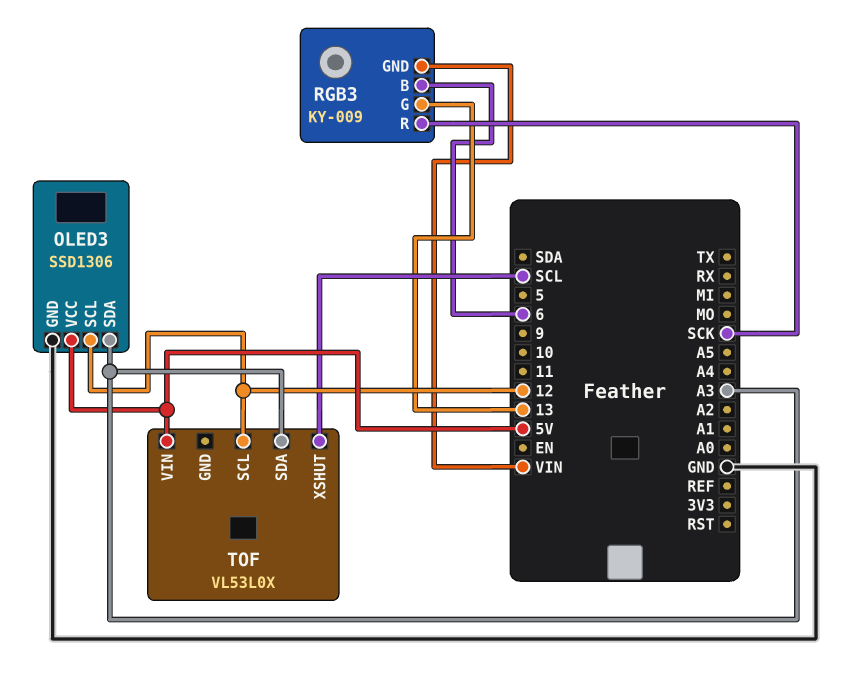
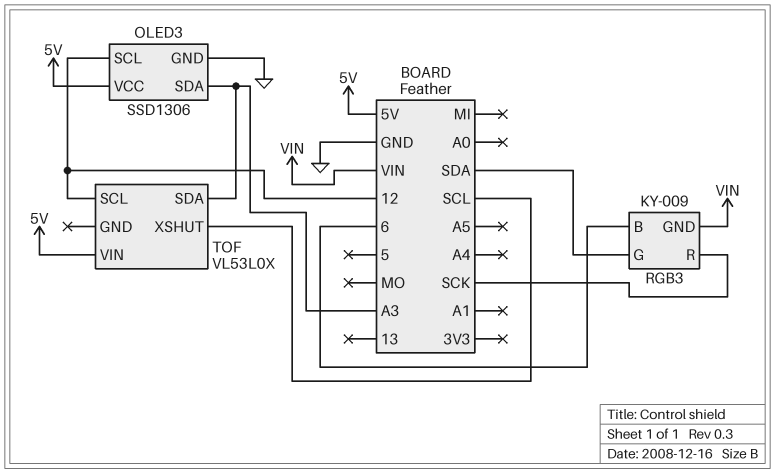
RGB3 pin G: 13 -> SDA

